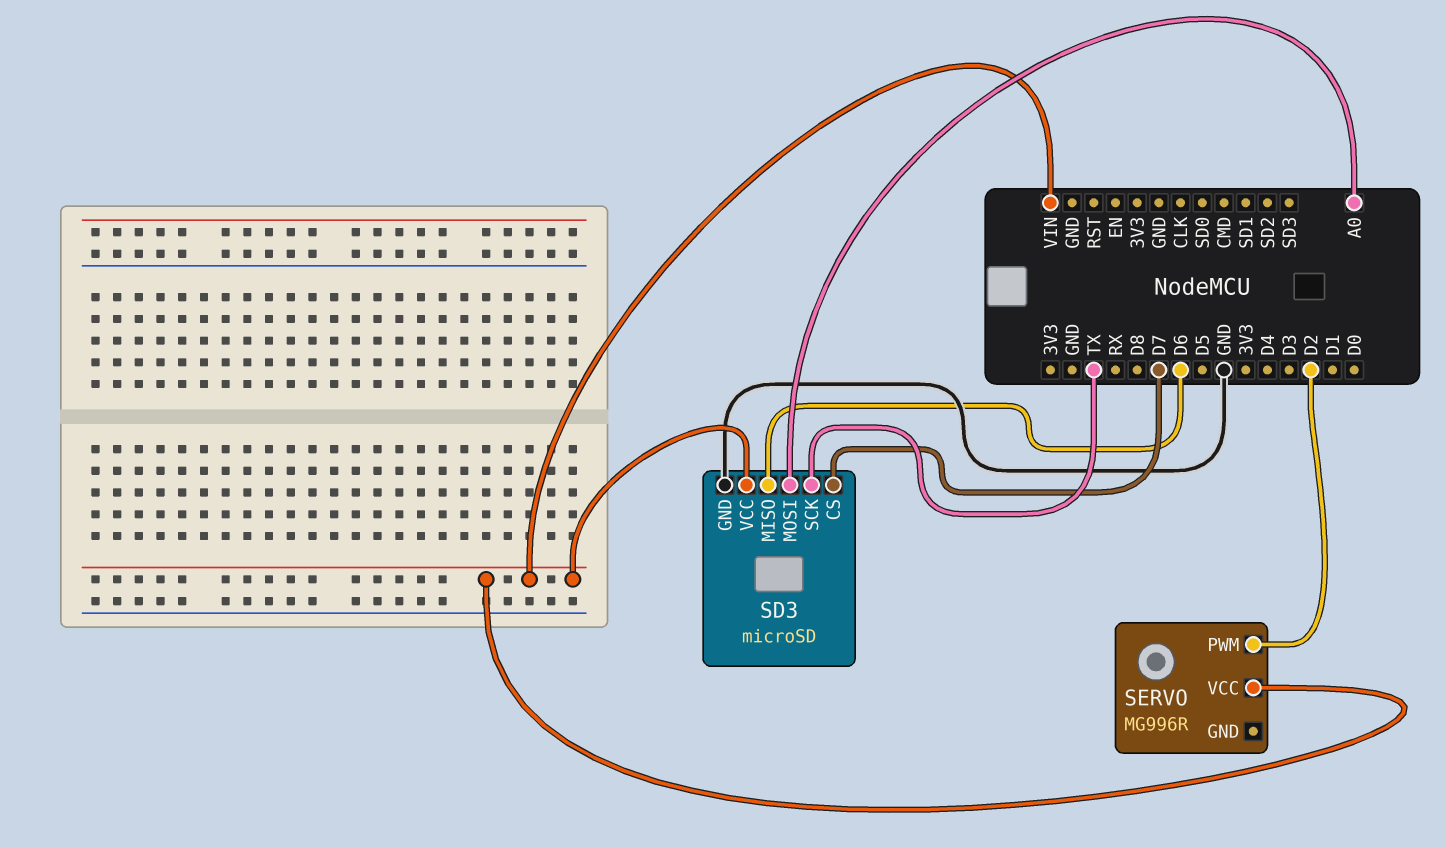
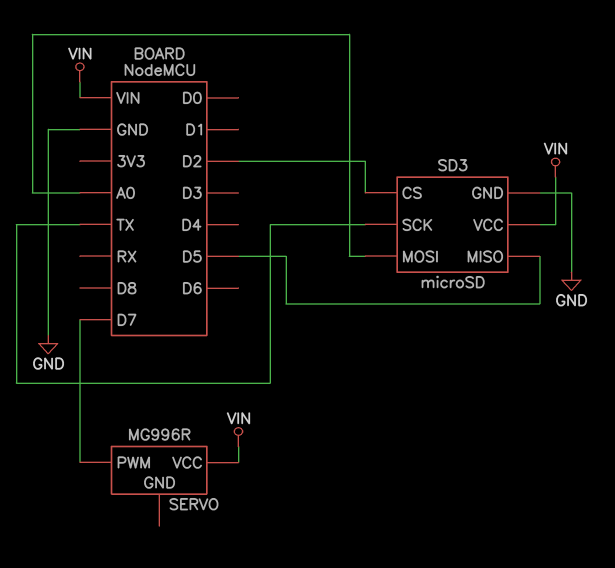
SD3 pin CS: D7 -> D2
SD3 pin MISO: D6 -> D5
SERVO pin PWM: D2 -> D7

